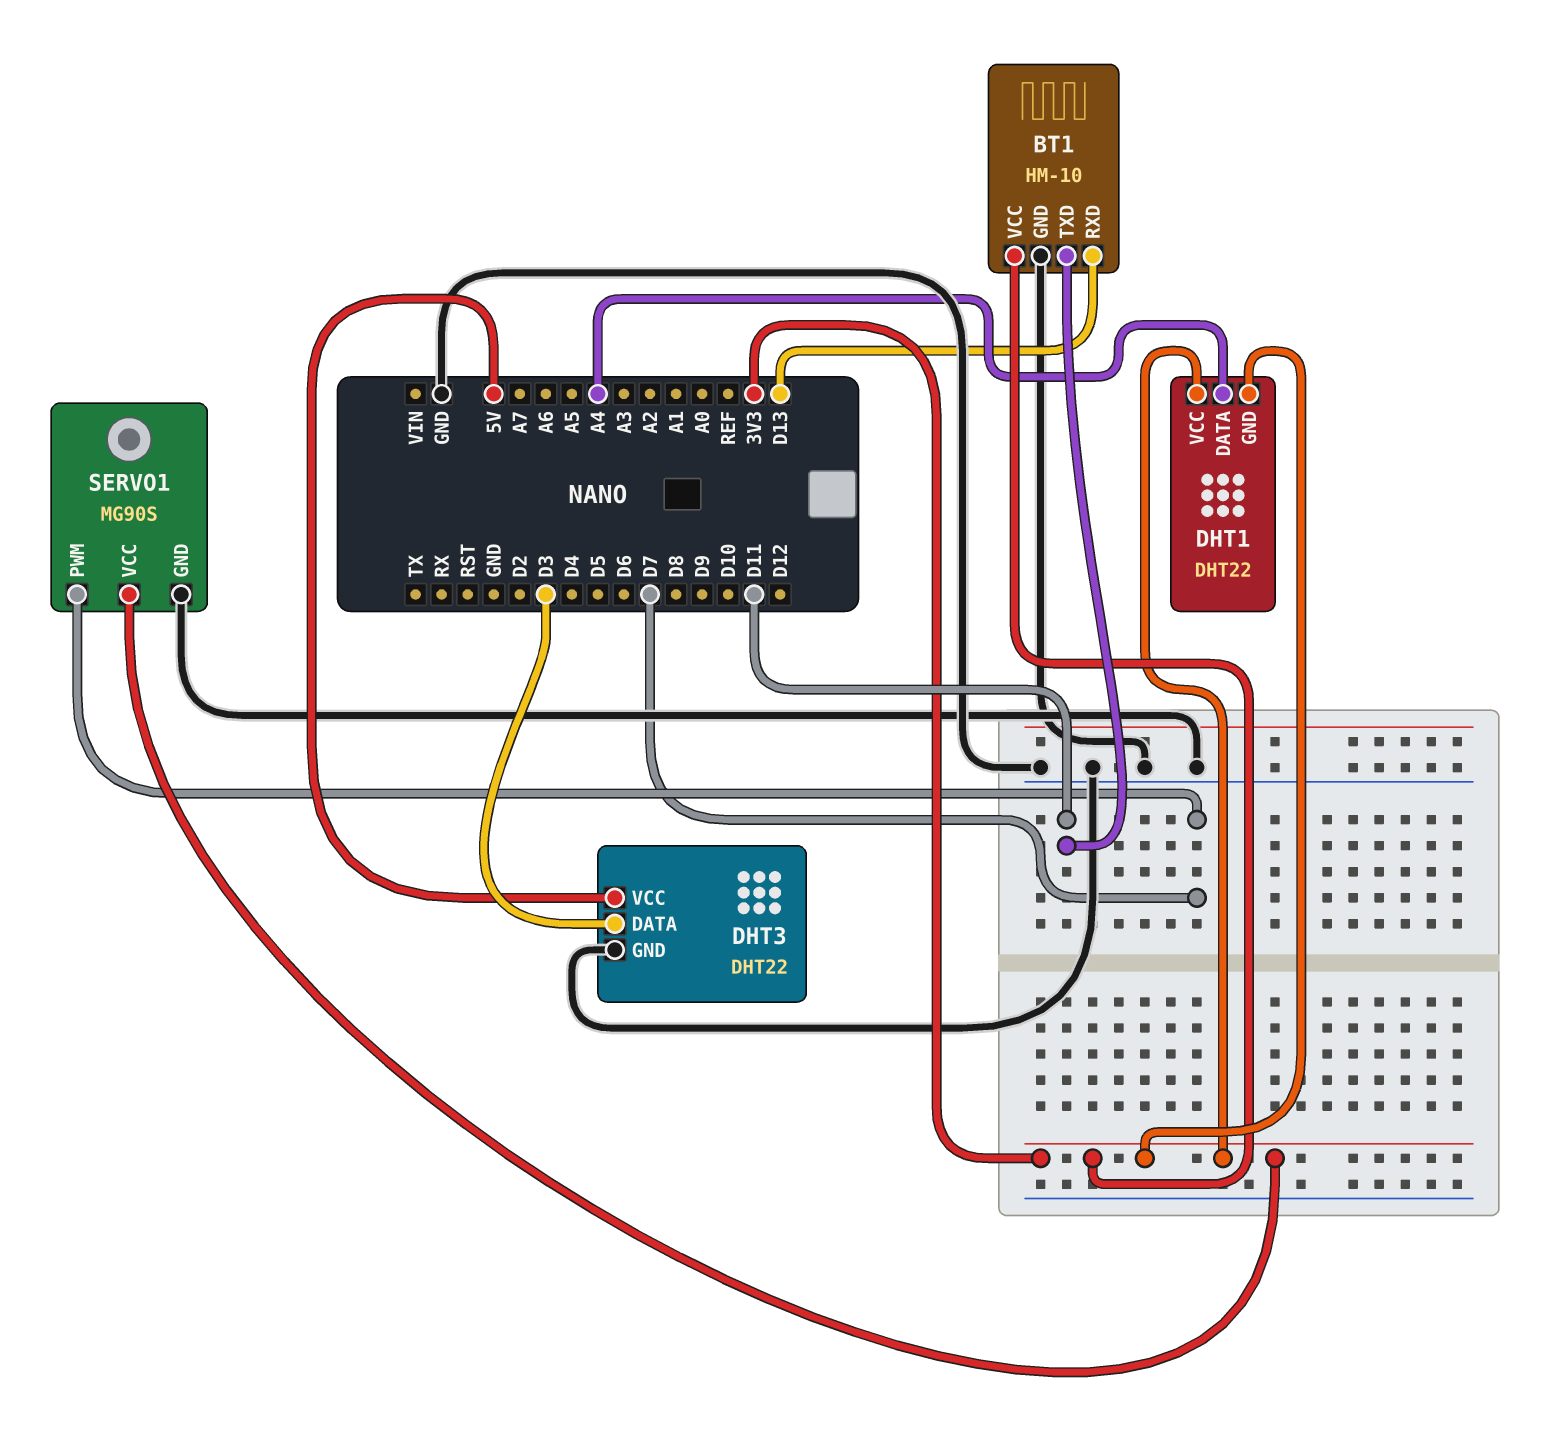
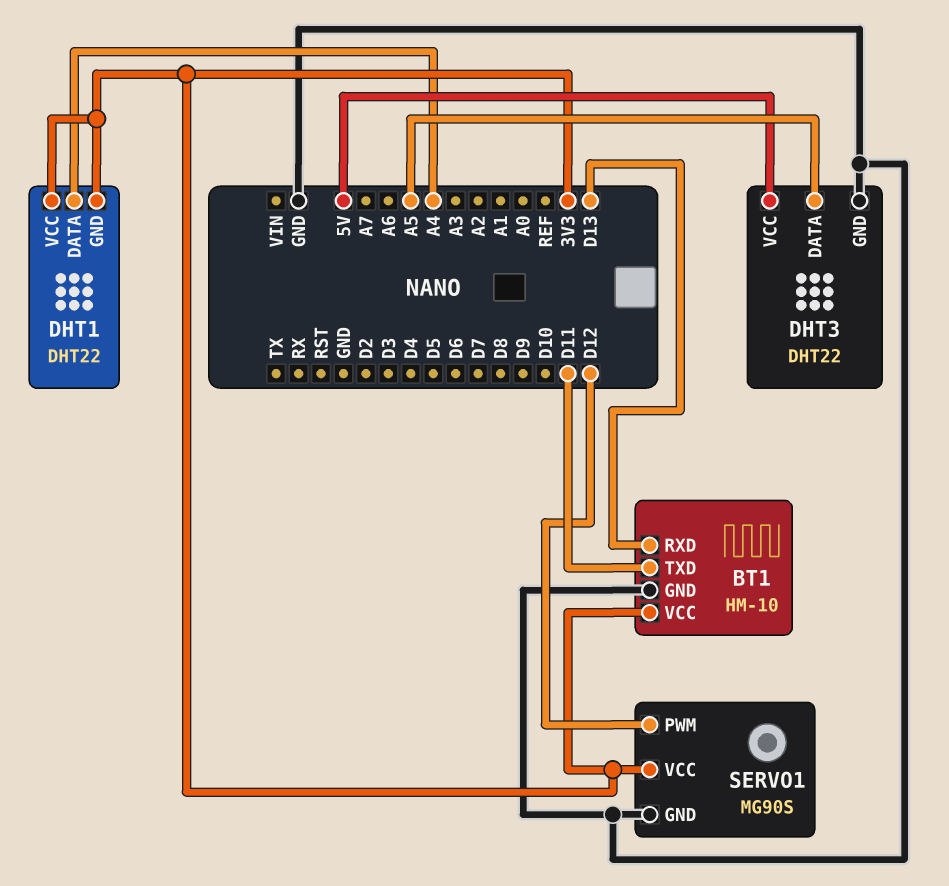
DHT3 pin DATA: D3 -> A5
SERVO1 pin PWM: D7 -> D12

